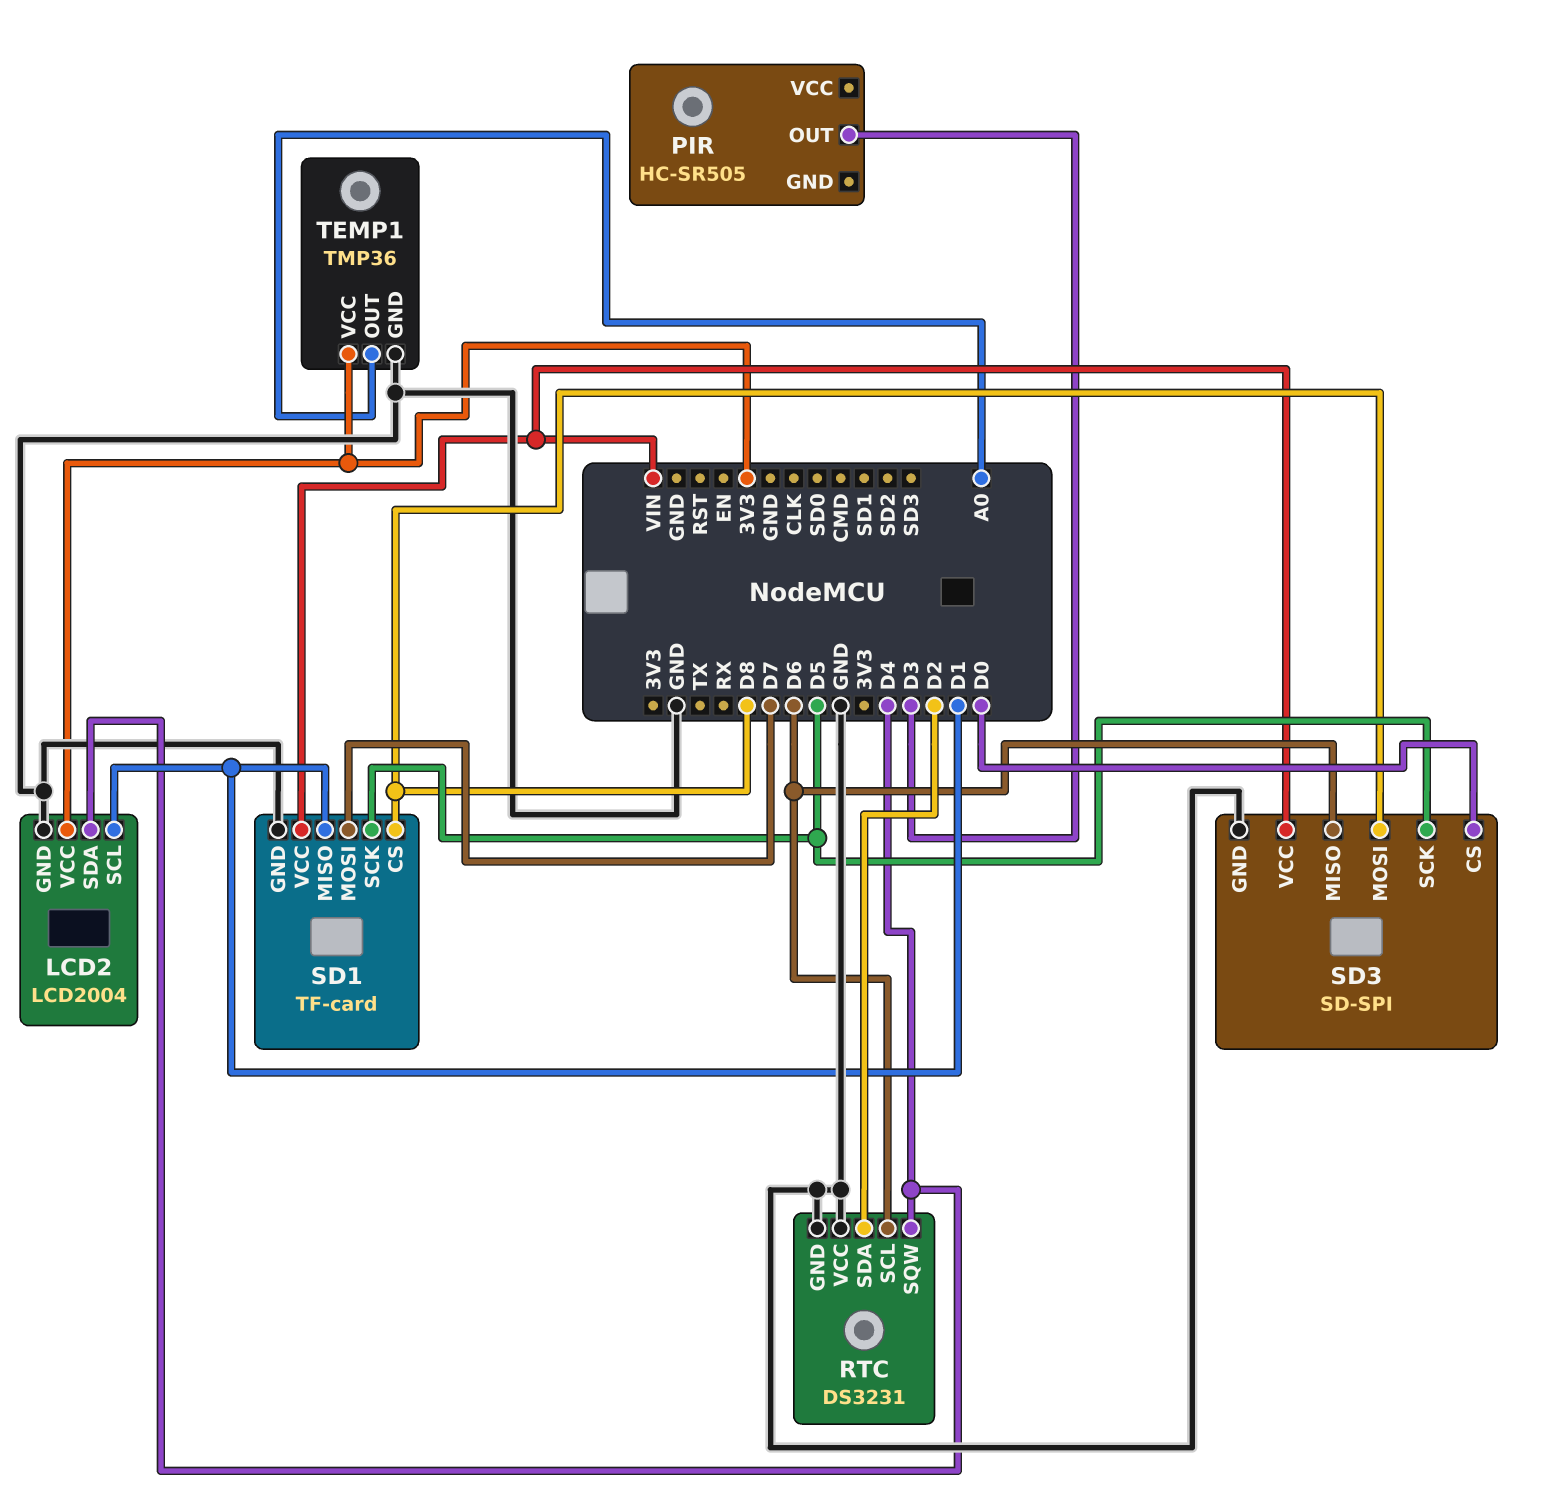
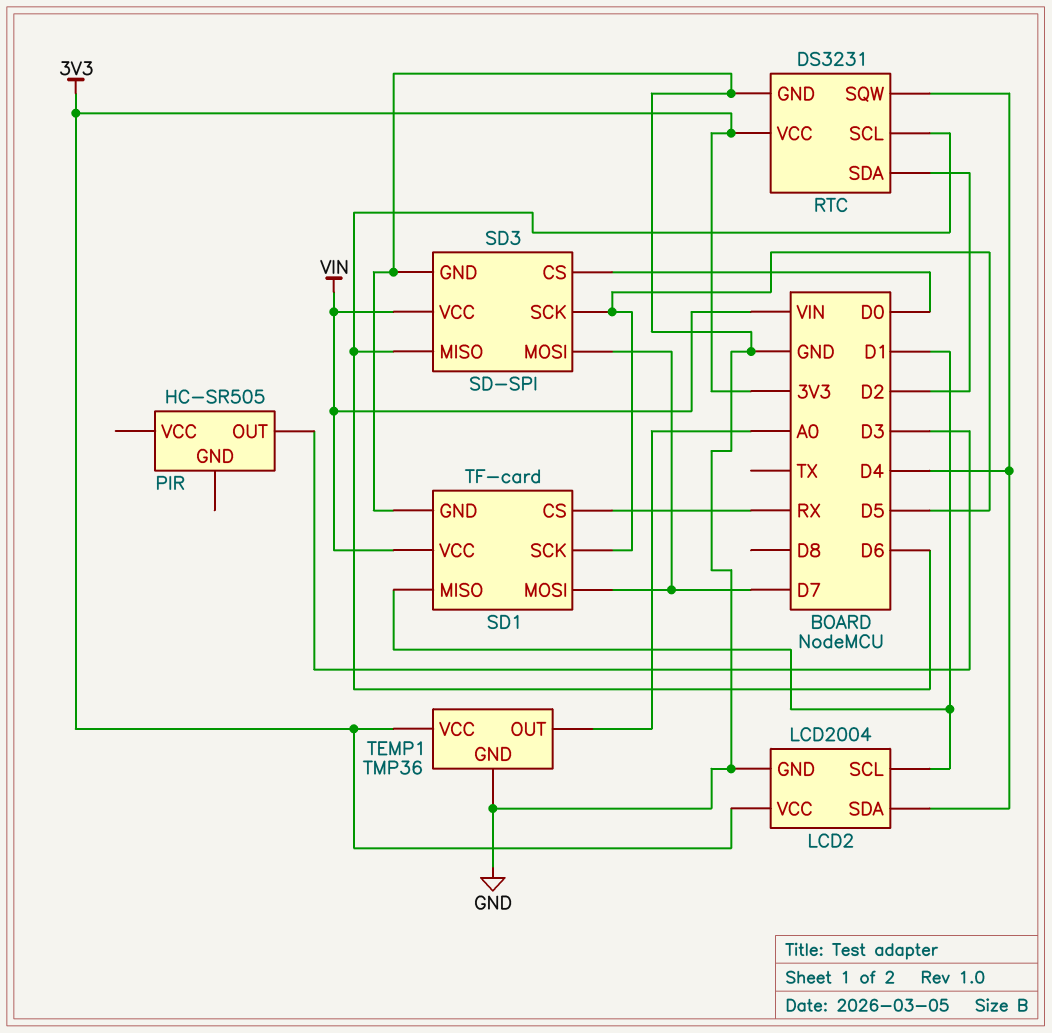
RTC pin VCC: GND -> 3V3
SD1 pin CS: D8 -> RX
SD3 pin MOSI: D8 -> D7

